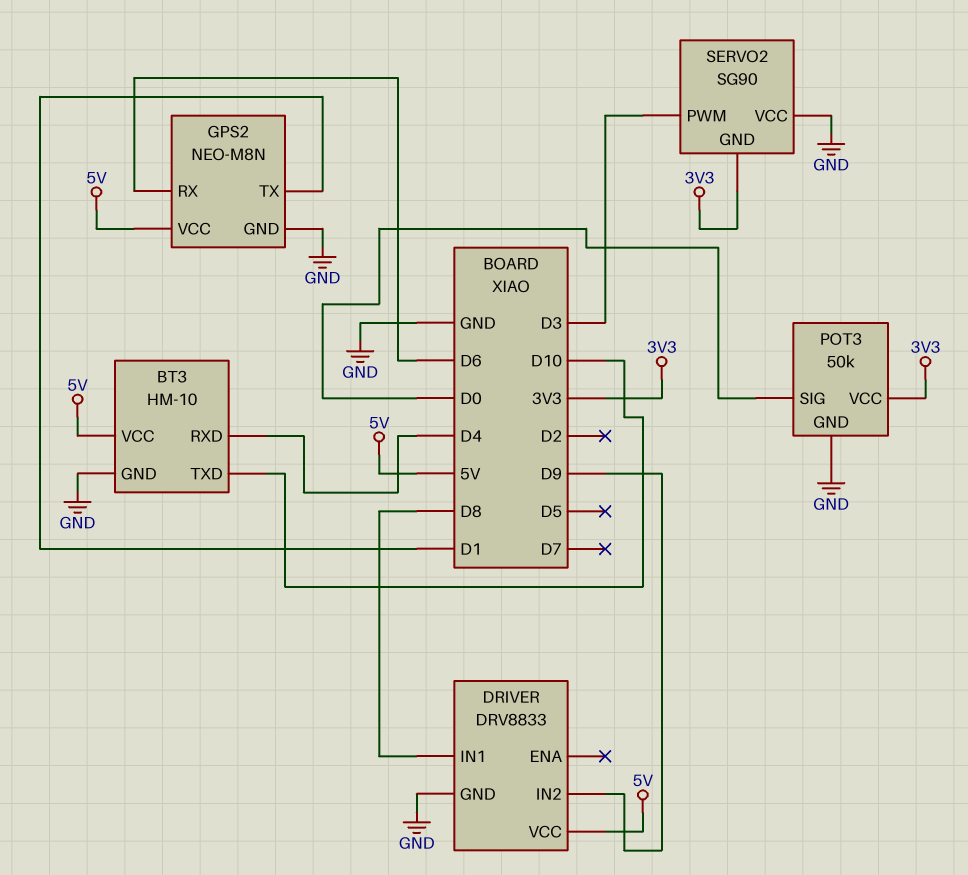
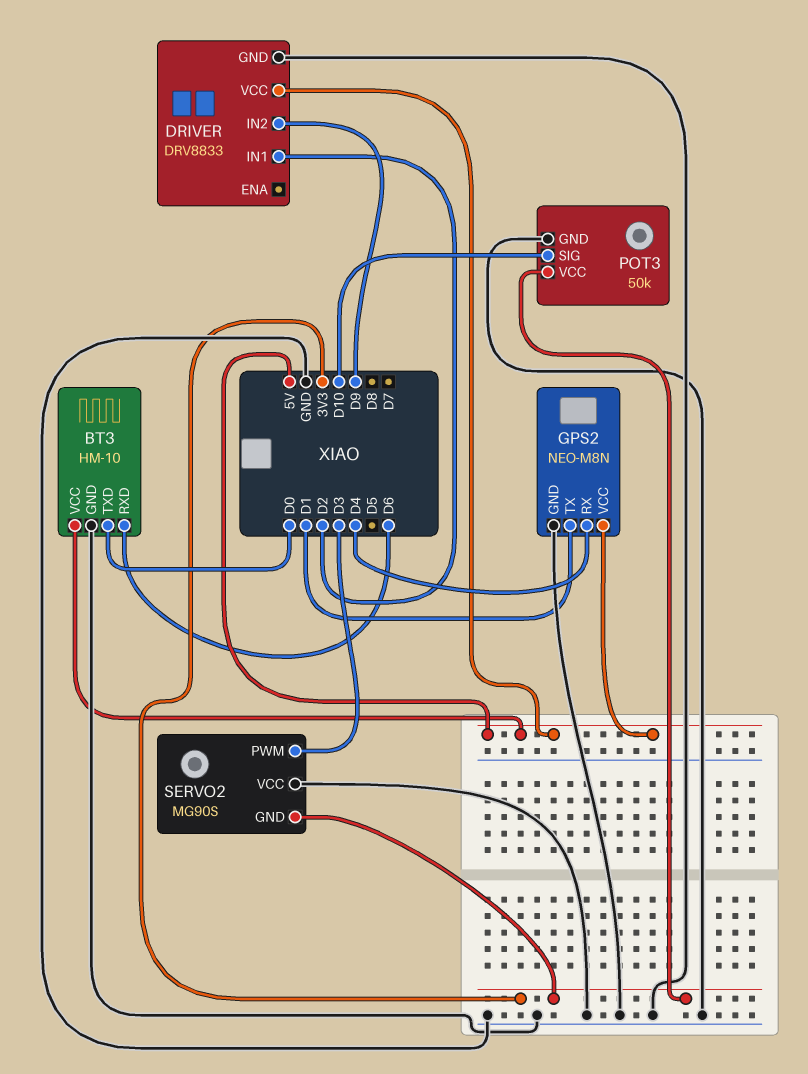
BT3 pin RXD: D4 -> D6
BT3 pin TXD: D10 -> D0
DRIVER pin IN1: D8 -> D2
GPS2 pin RX: D6 -> D4
POT3 pin SIG: D0 -> D10
SERVO2: SG90 -> MG90S

